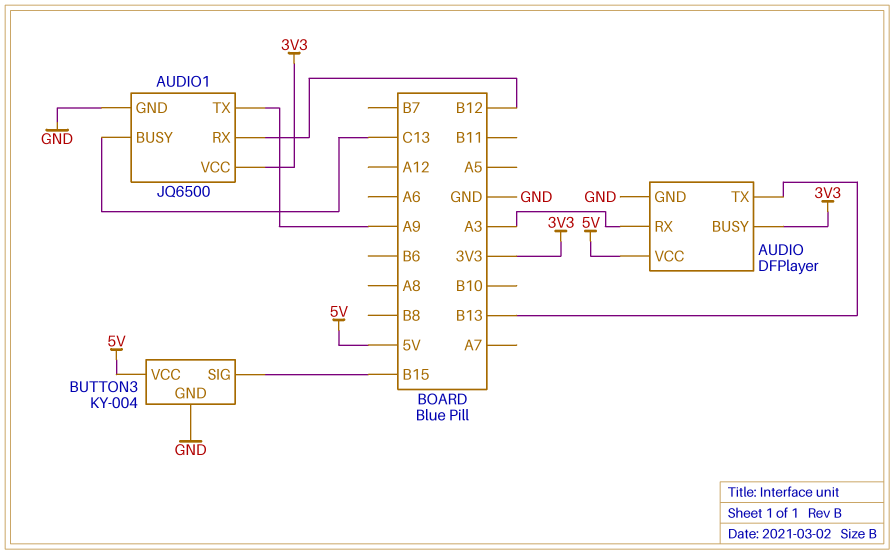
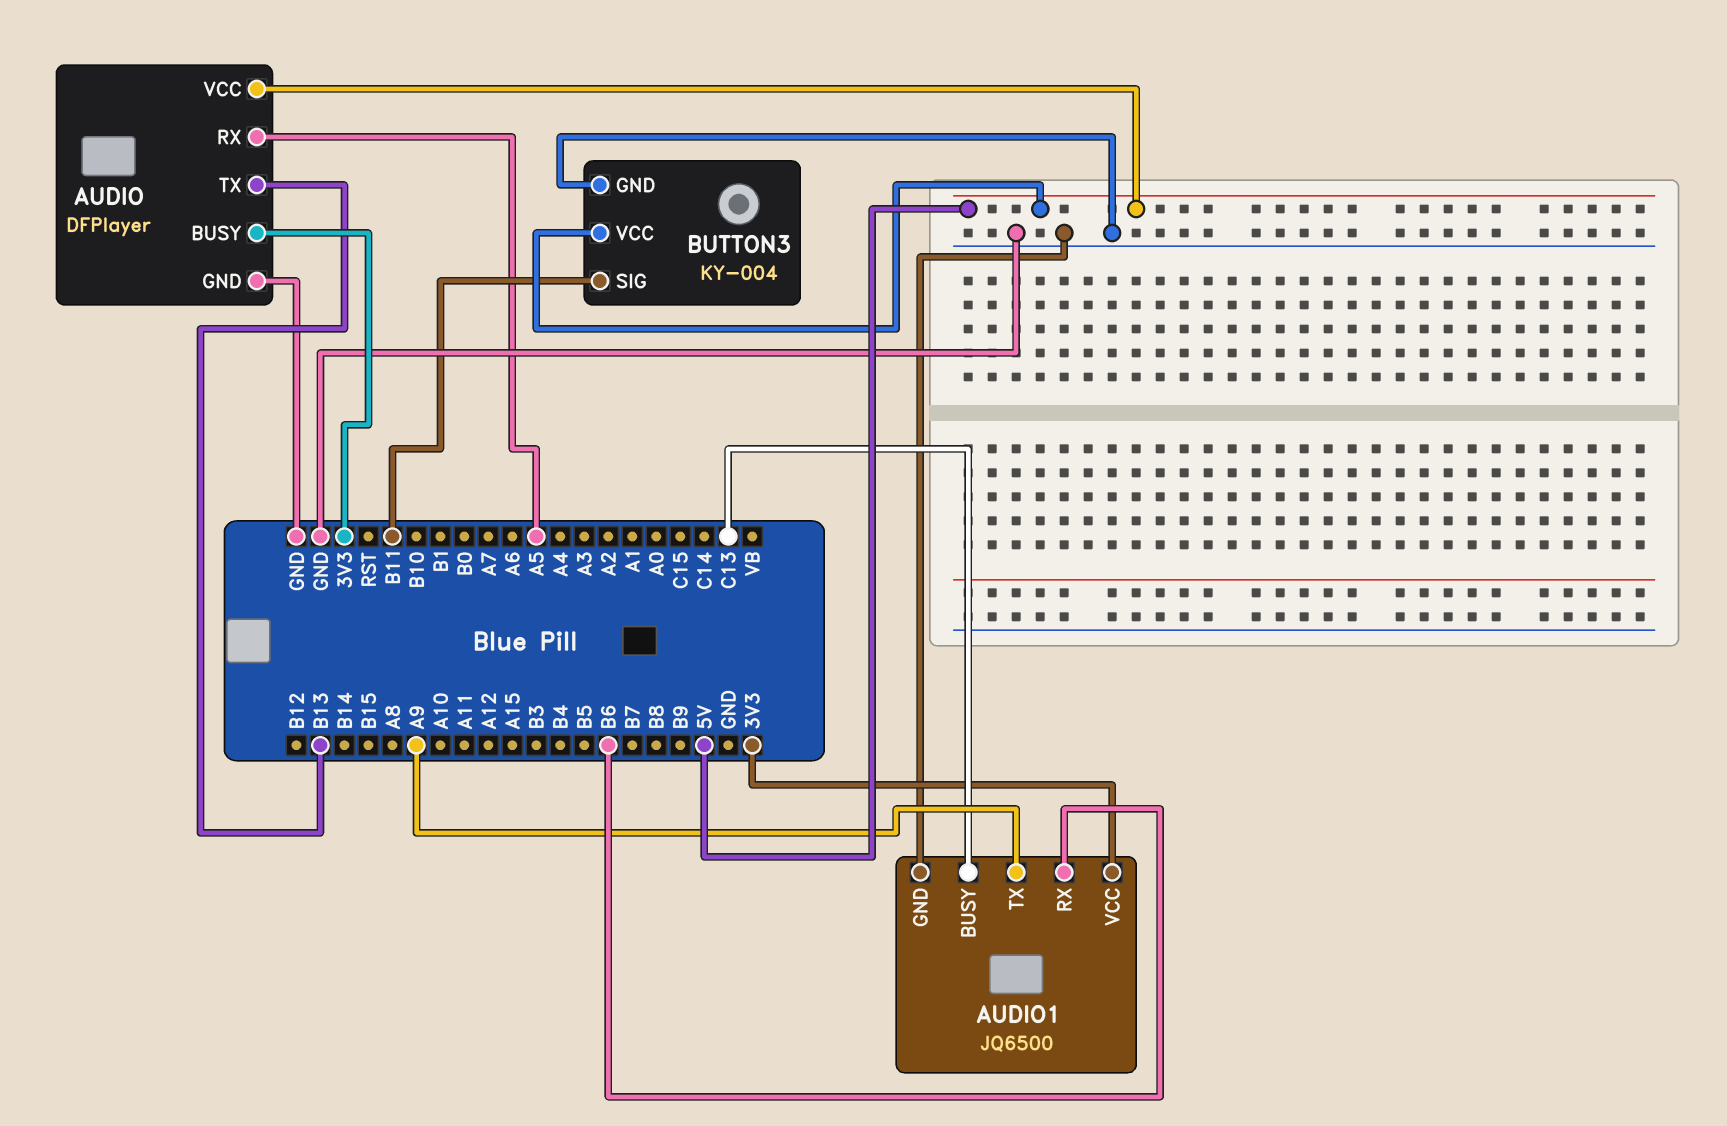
AUDIO pin RX: A3 -> A5
AUDIO1 pin RX: B12 -> B6
BUTTON3 pin SIG: B15 -> B11

